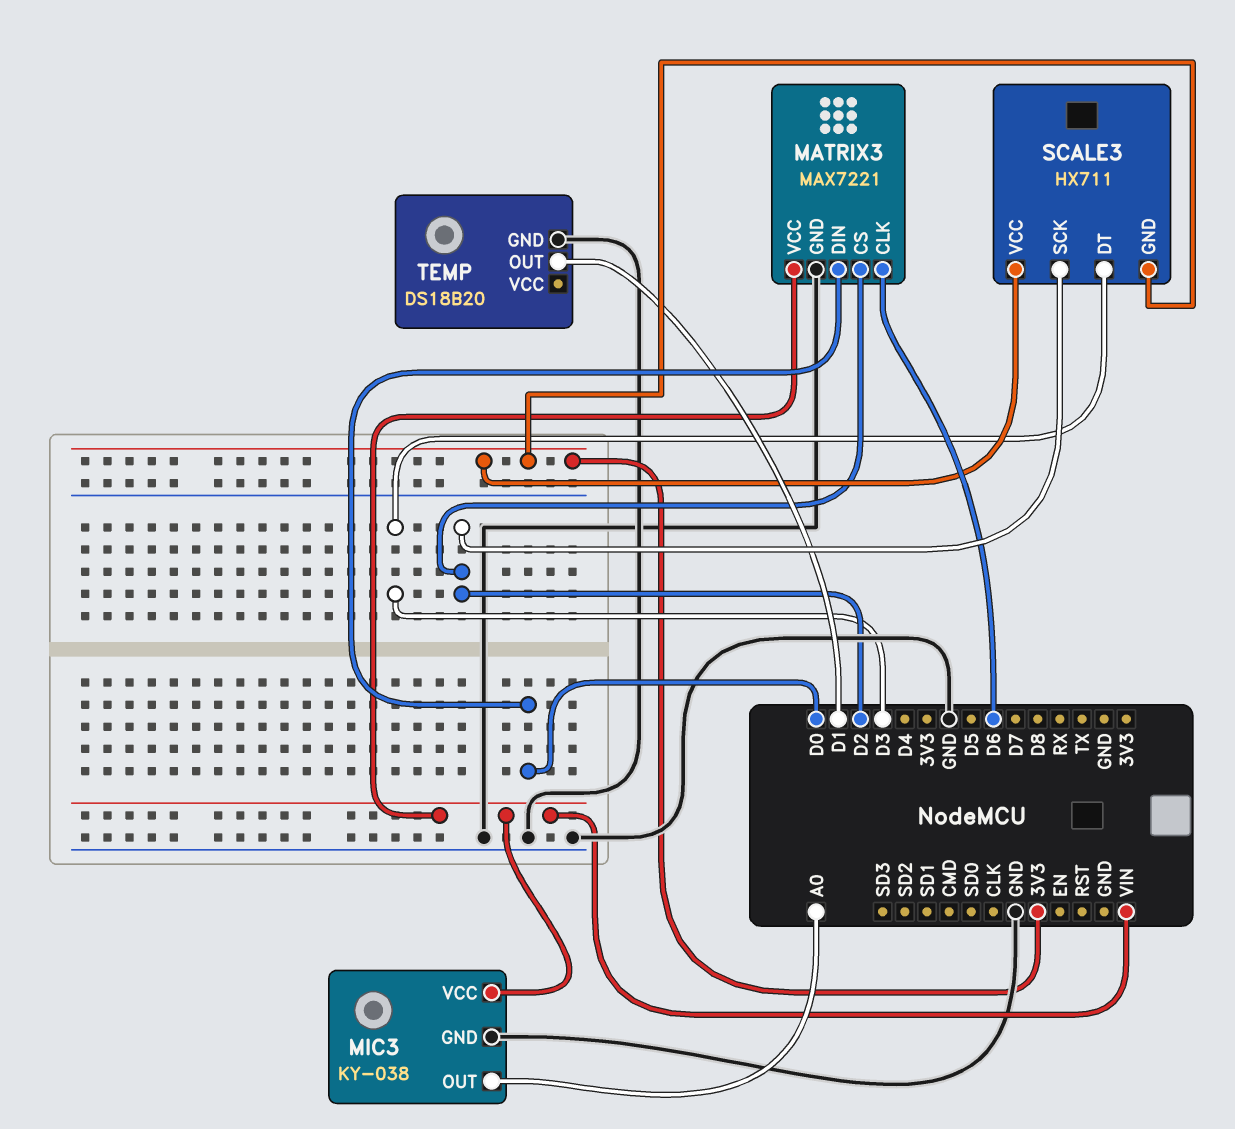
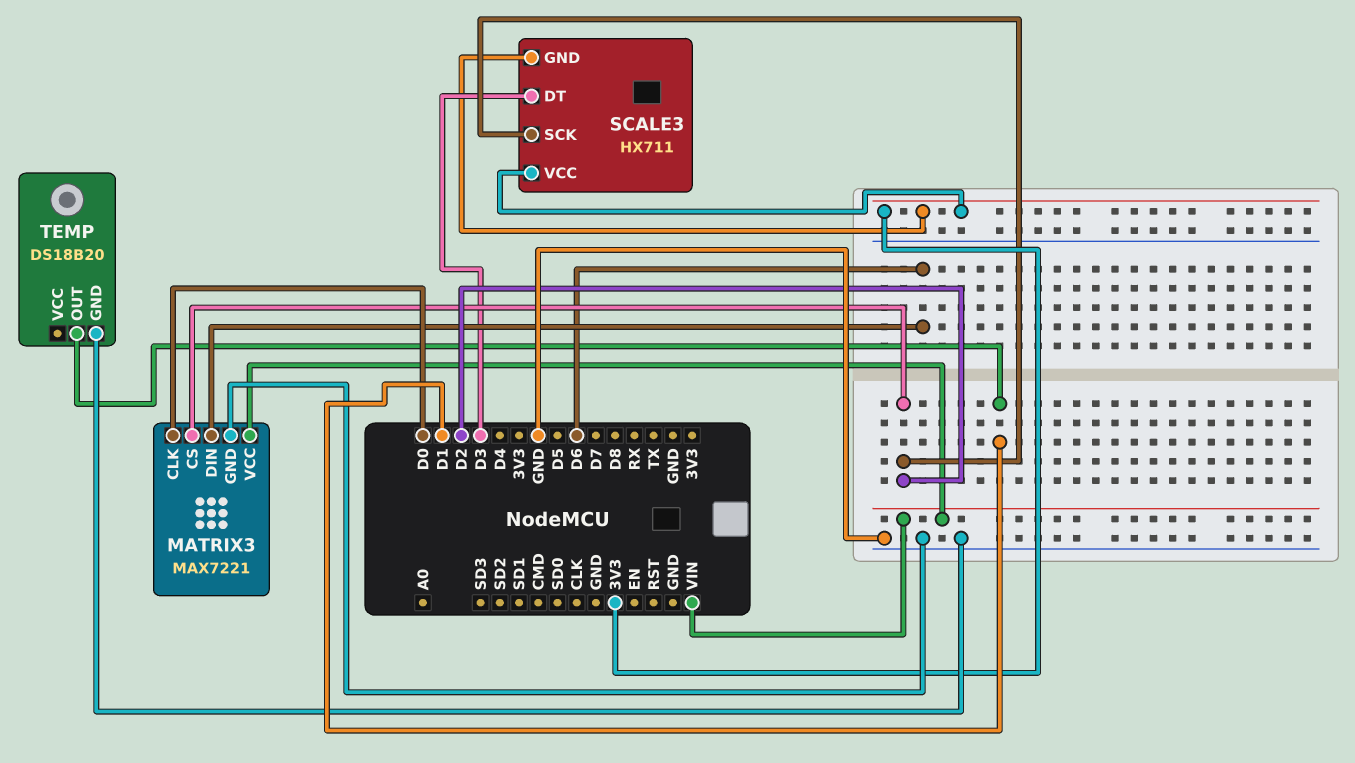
MATRIX3 pin CLK: D6 -> D0
MATRIX3 pin DIN: D0 -> D6
MIC3: KY-038 -> none
MIC3 pin GND: GND -> none
MIC3 pin OUT: A0 -> none
MIC3 pin VCC: VIN -> none

